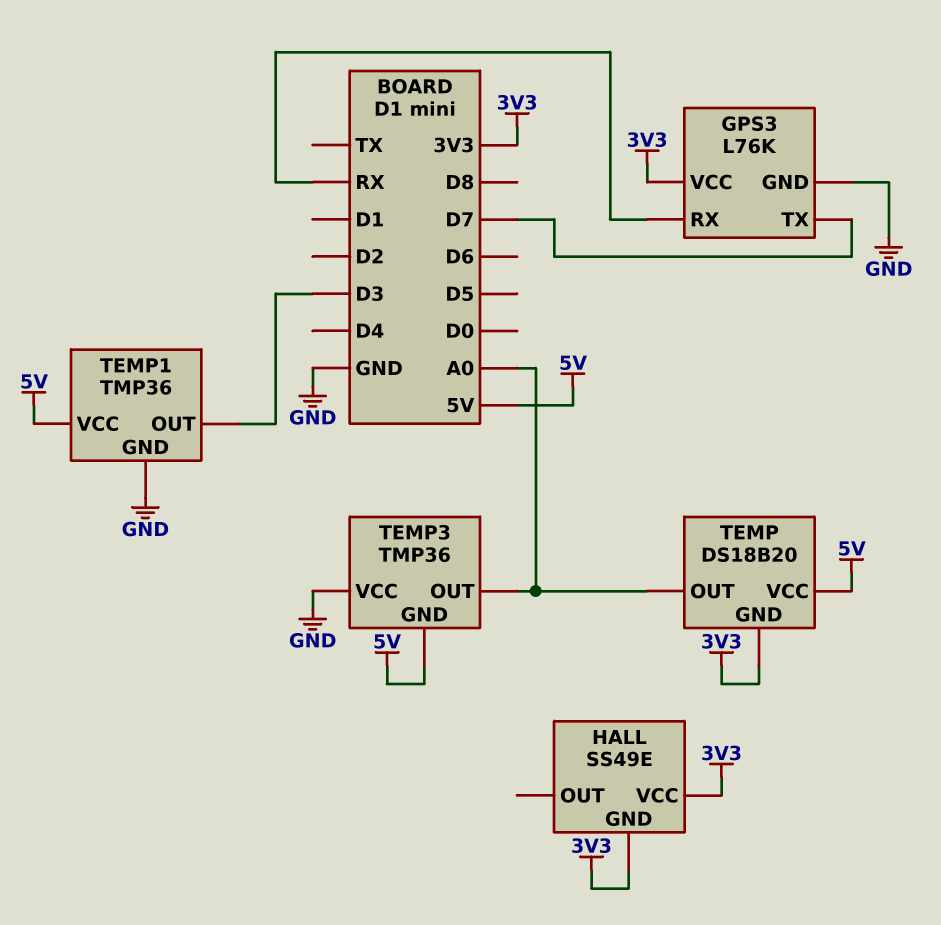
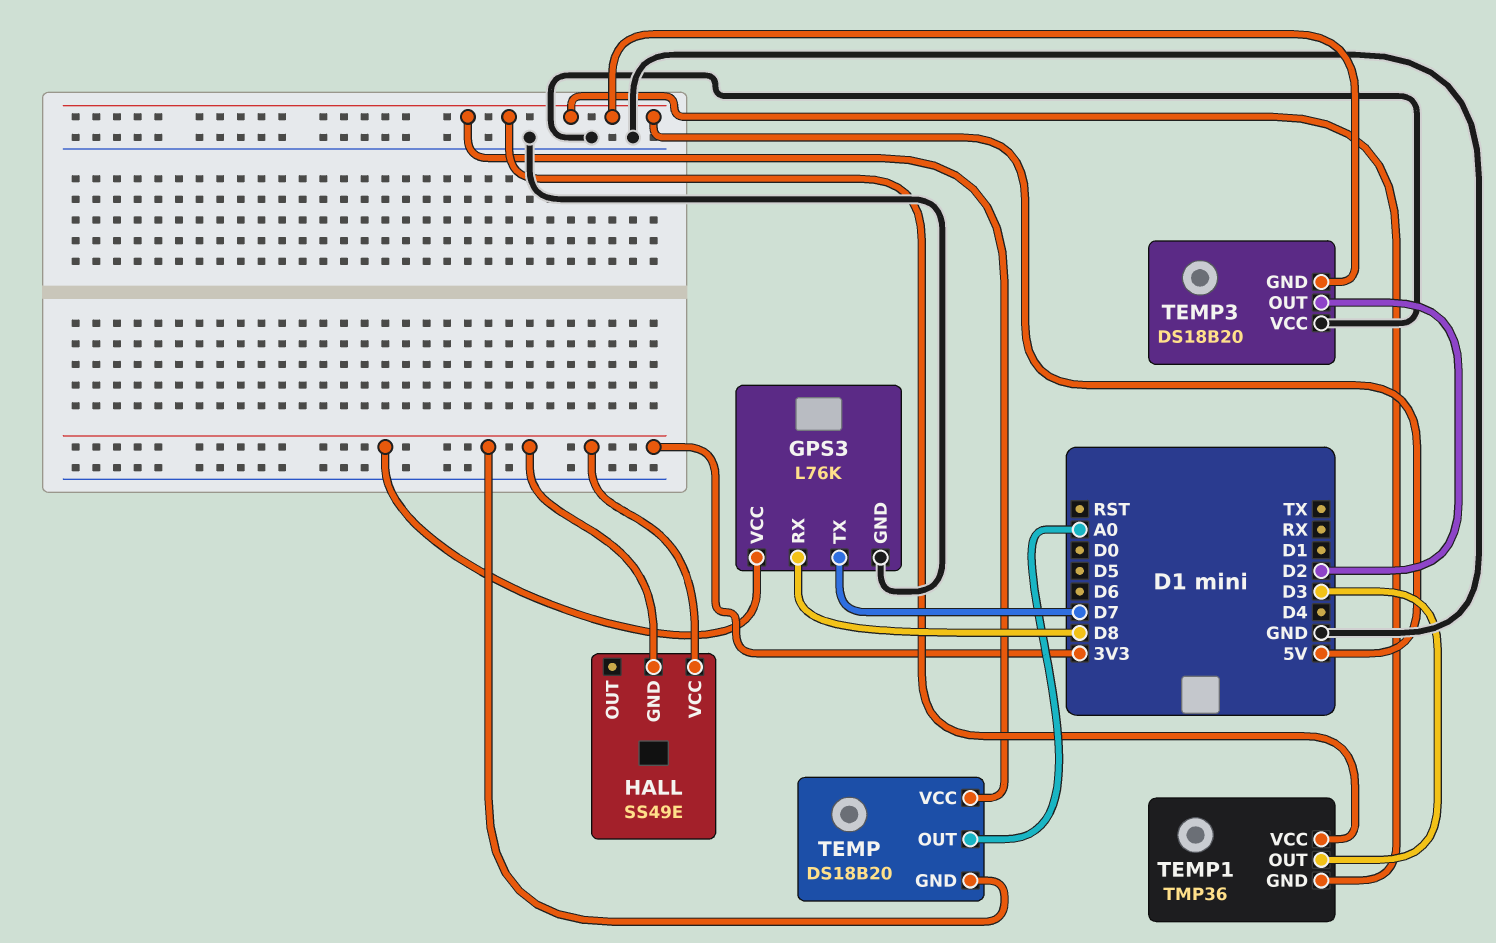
GPS3 pin RX: RX -> D8
TEMP1 pin GND: GND -> 5V
TEMP3: TMP36 -> DS18B20
TEMP3 pin OUT: A0 -> D2

